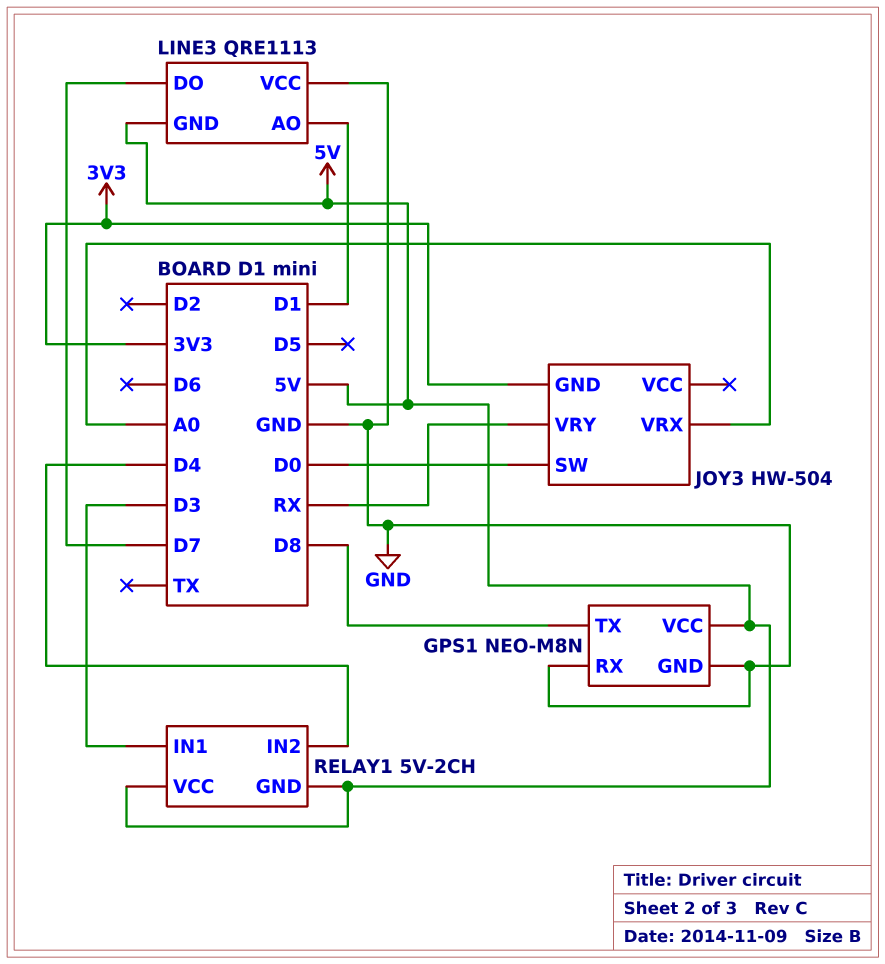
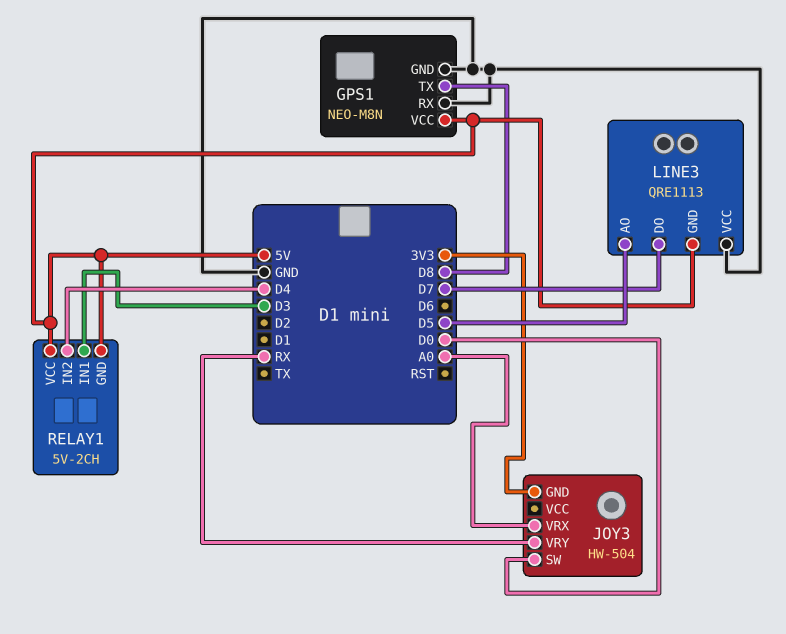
LINE3 pin AO: D1 -> D5

